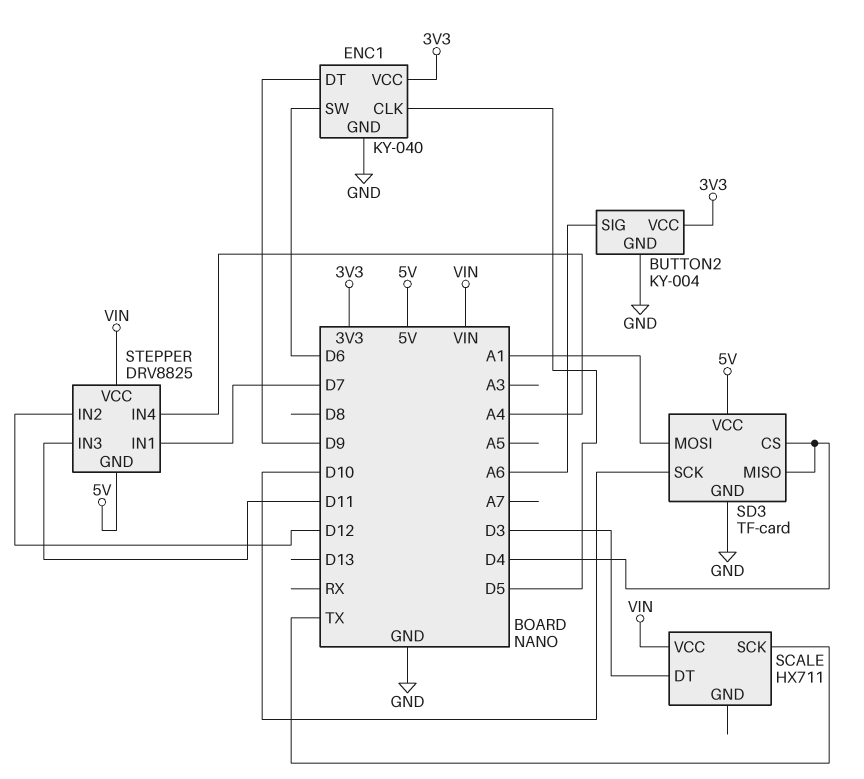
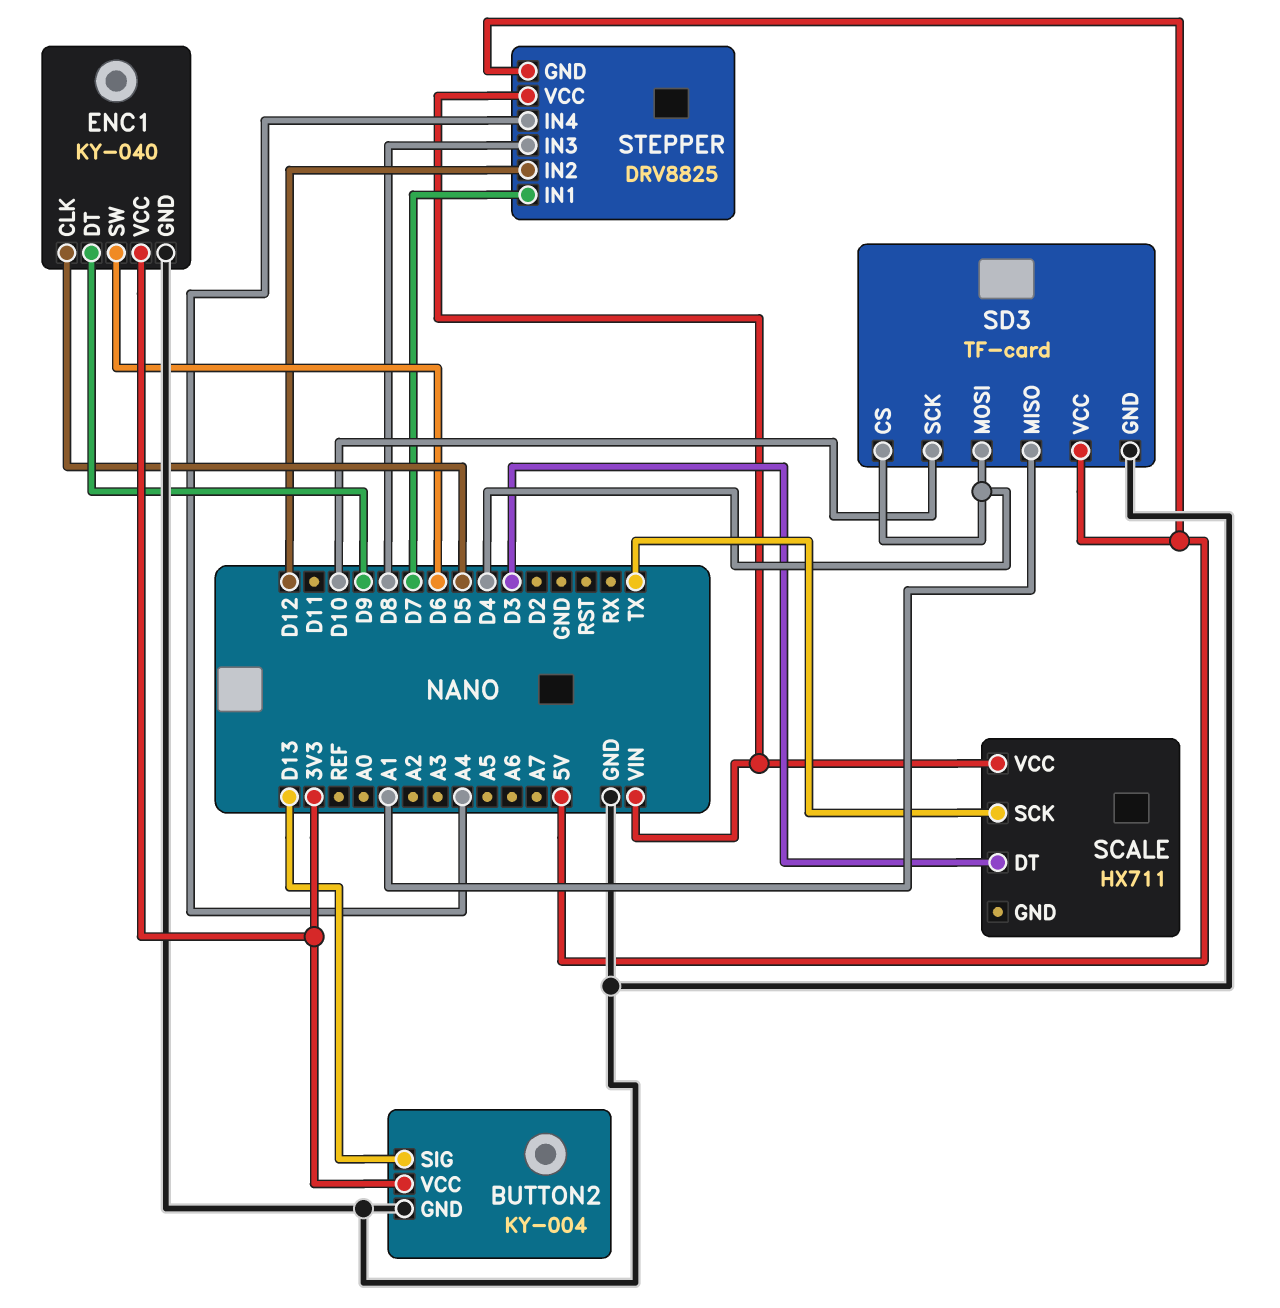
BUTTON2 pin SIG: A6 -> D13
SD3 pin MISO: D4 -> A1
SD3 pin MOSI: A1 -> D4
STEPPER pin IN3: D11 -> D8

